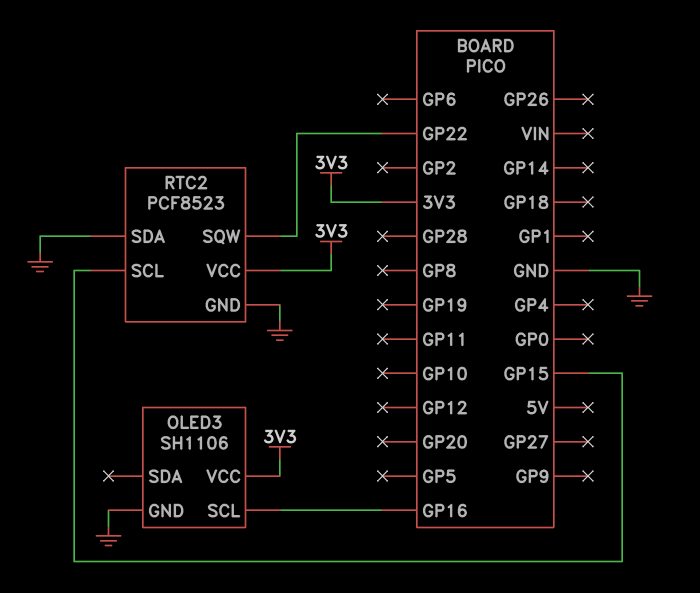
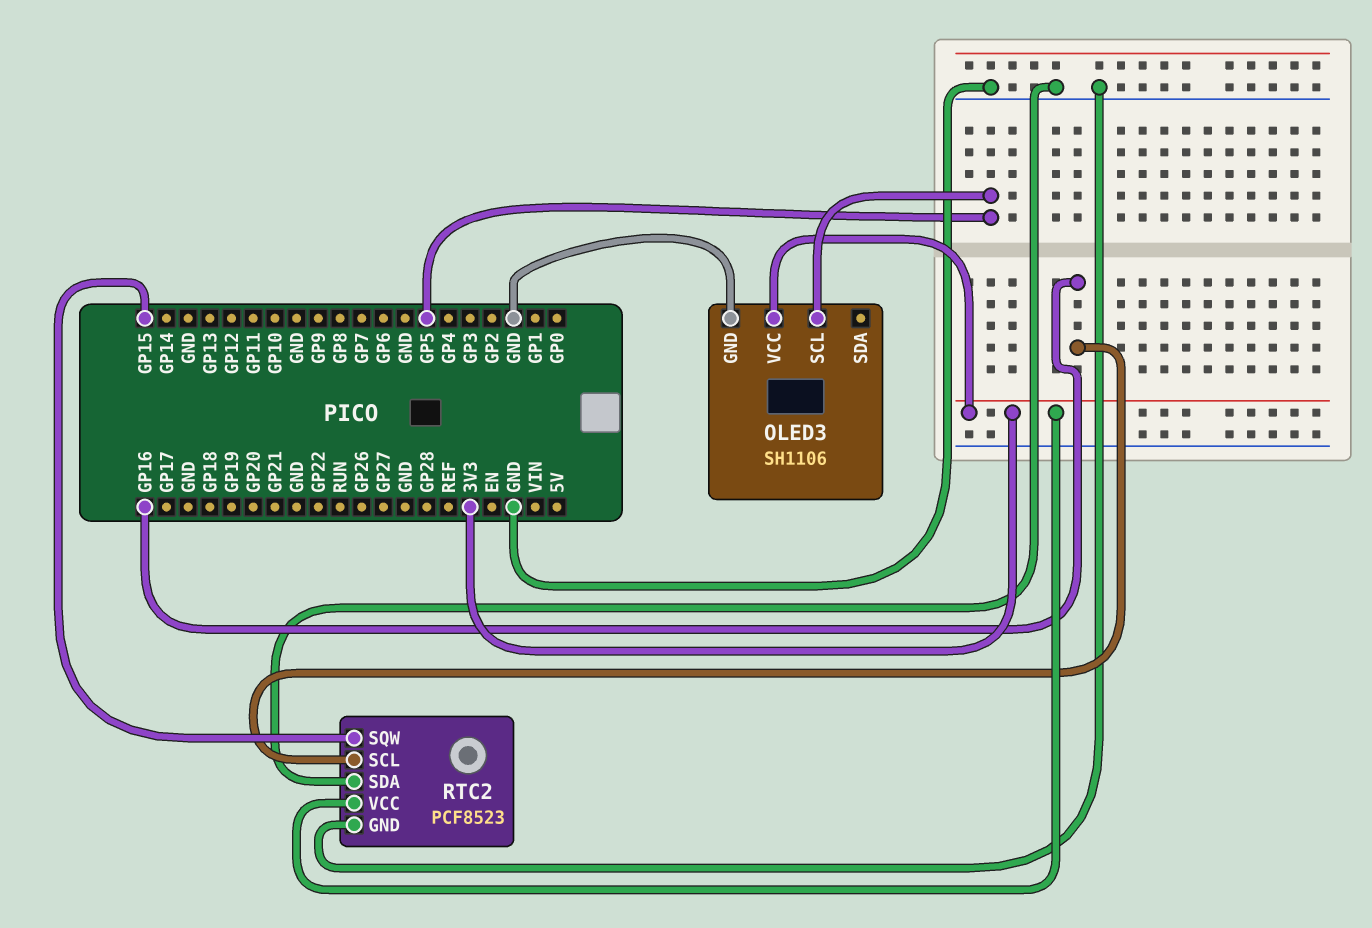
OLED3 pin SCL: GP16 -> GP5
RTC2 pin SCL: GP15 -> GP16
RTC2 pin SQW: GP22 -> GP15

